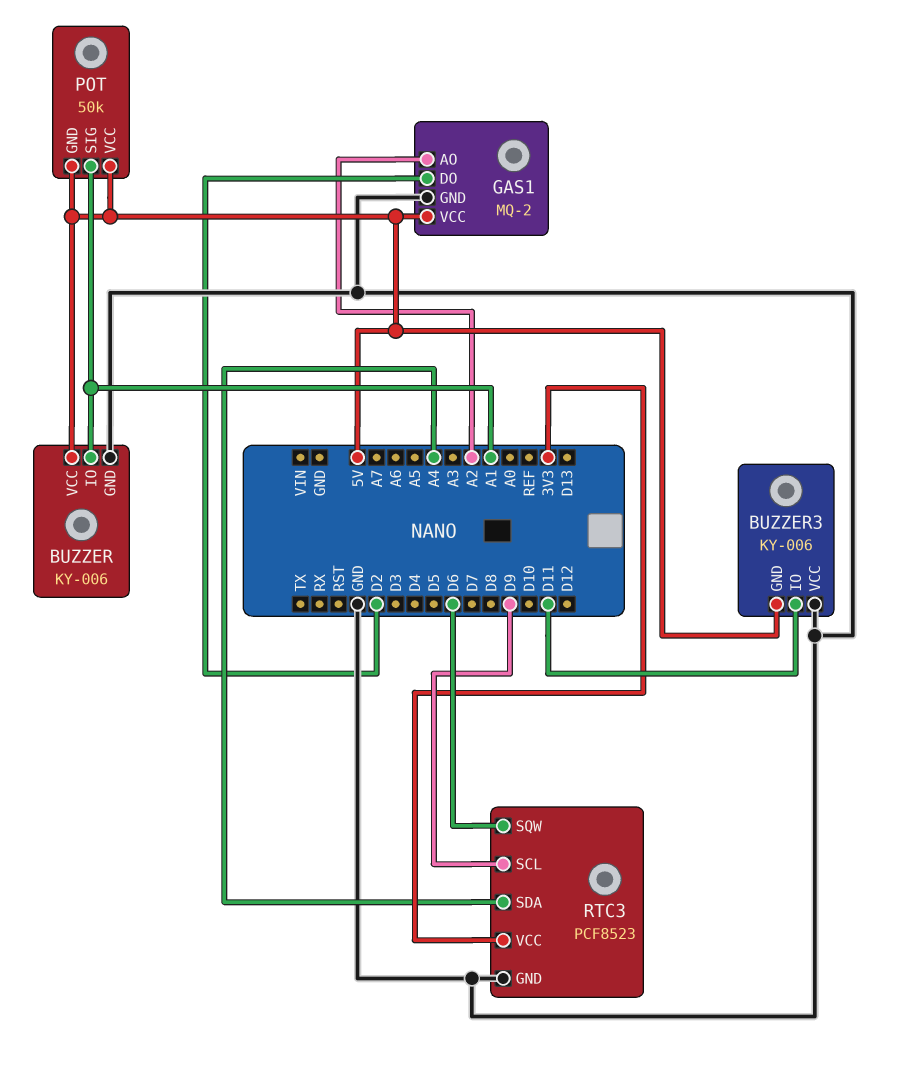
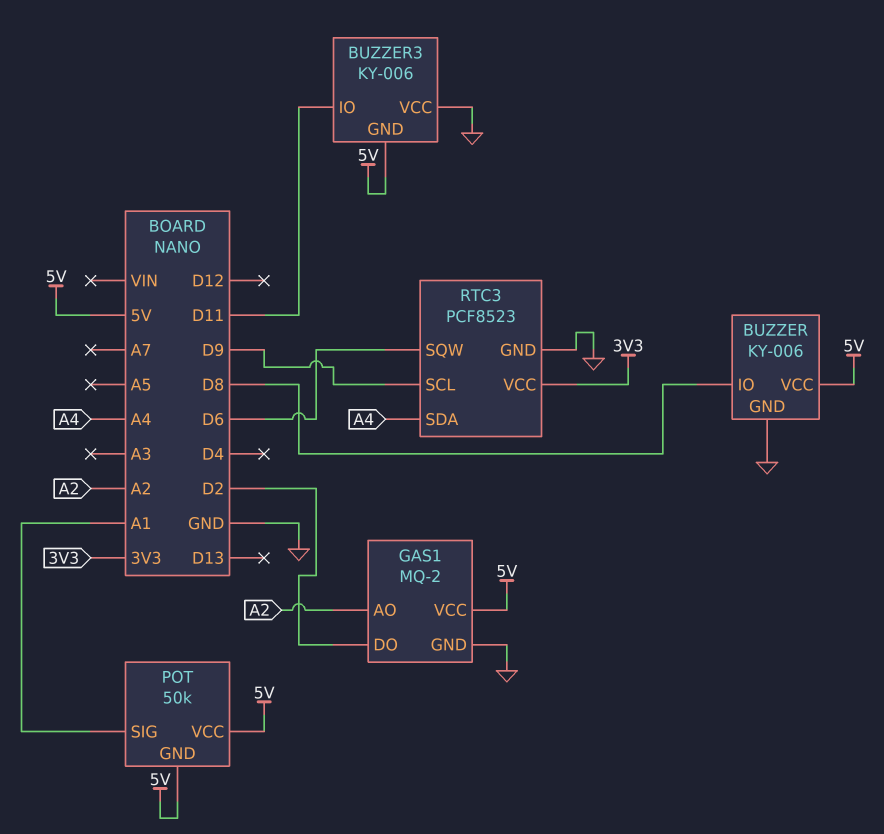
BUZZER pin IO: A1 -> D8

